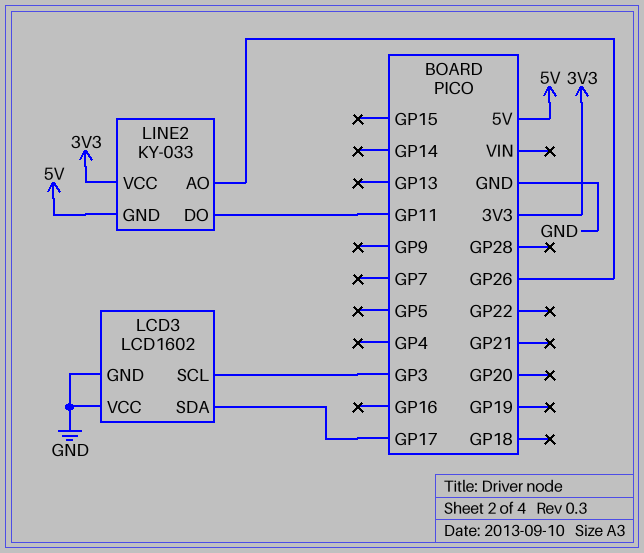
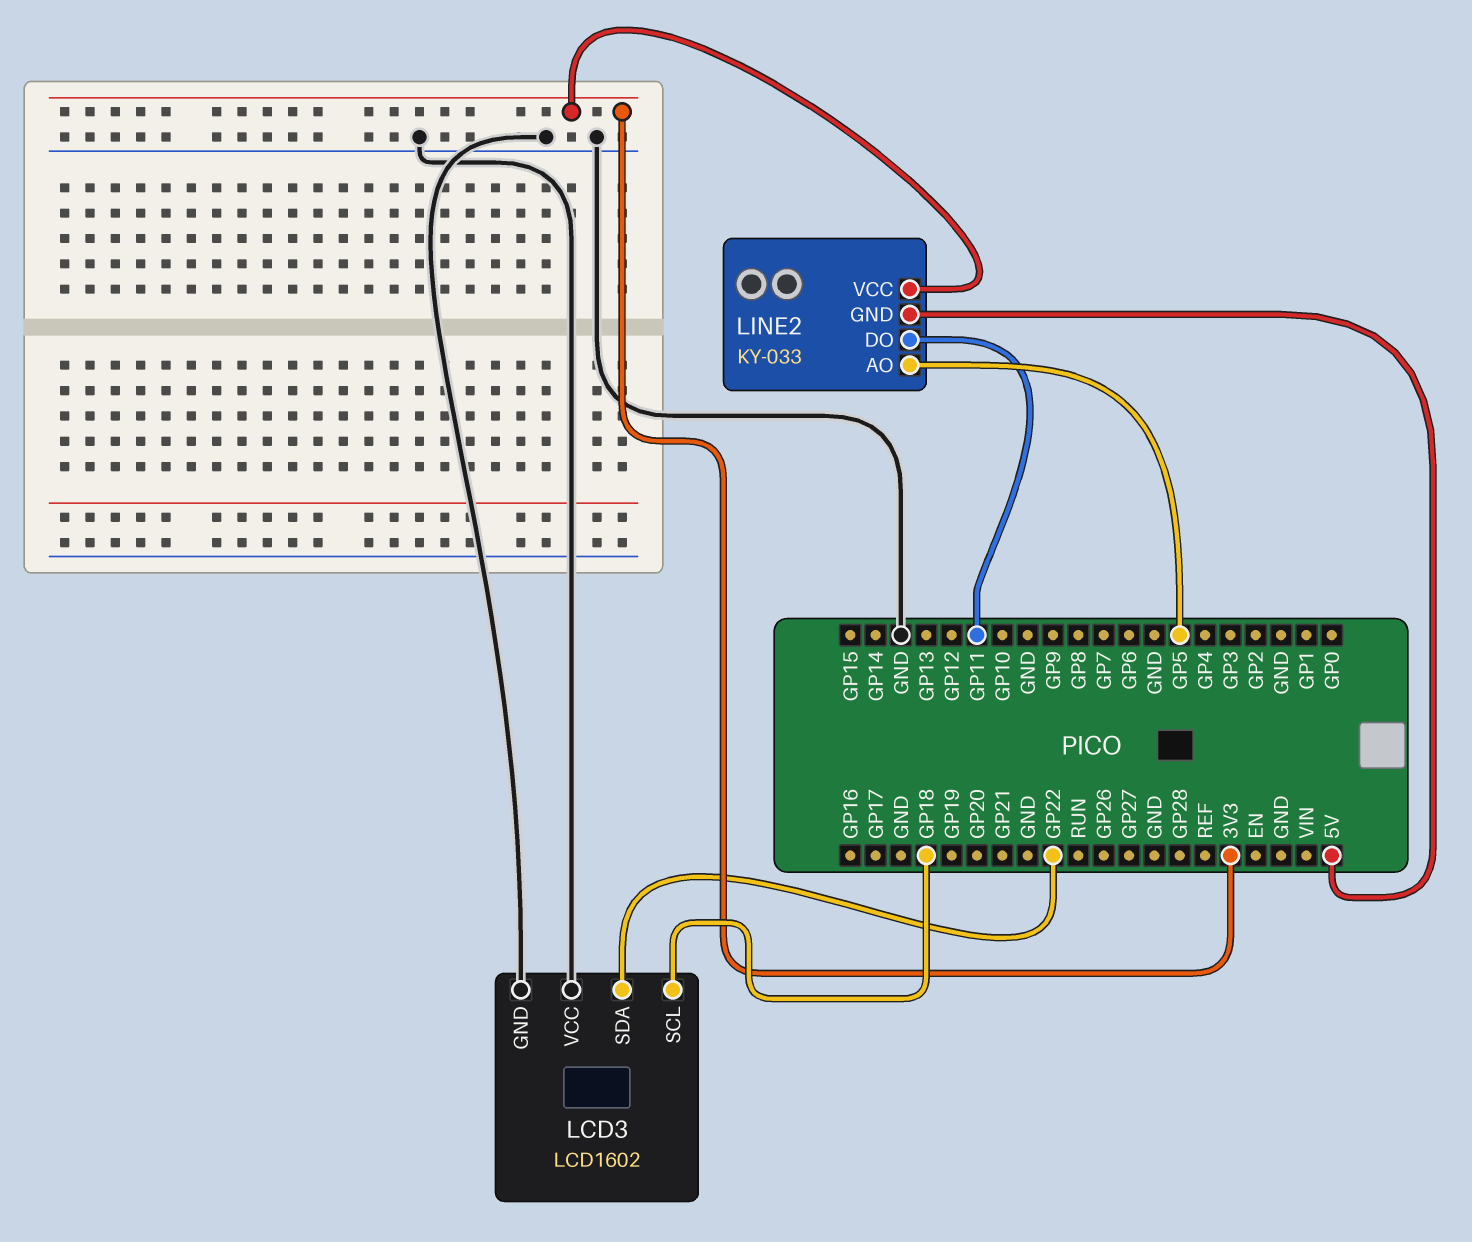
LCD3 pin SCL: GP3 -> GP18
LCD3 pin SDA: GP17 -> GP22
LINE2 pin AO: GP26 -> GP5

